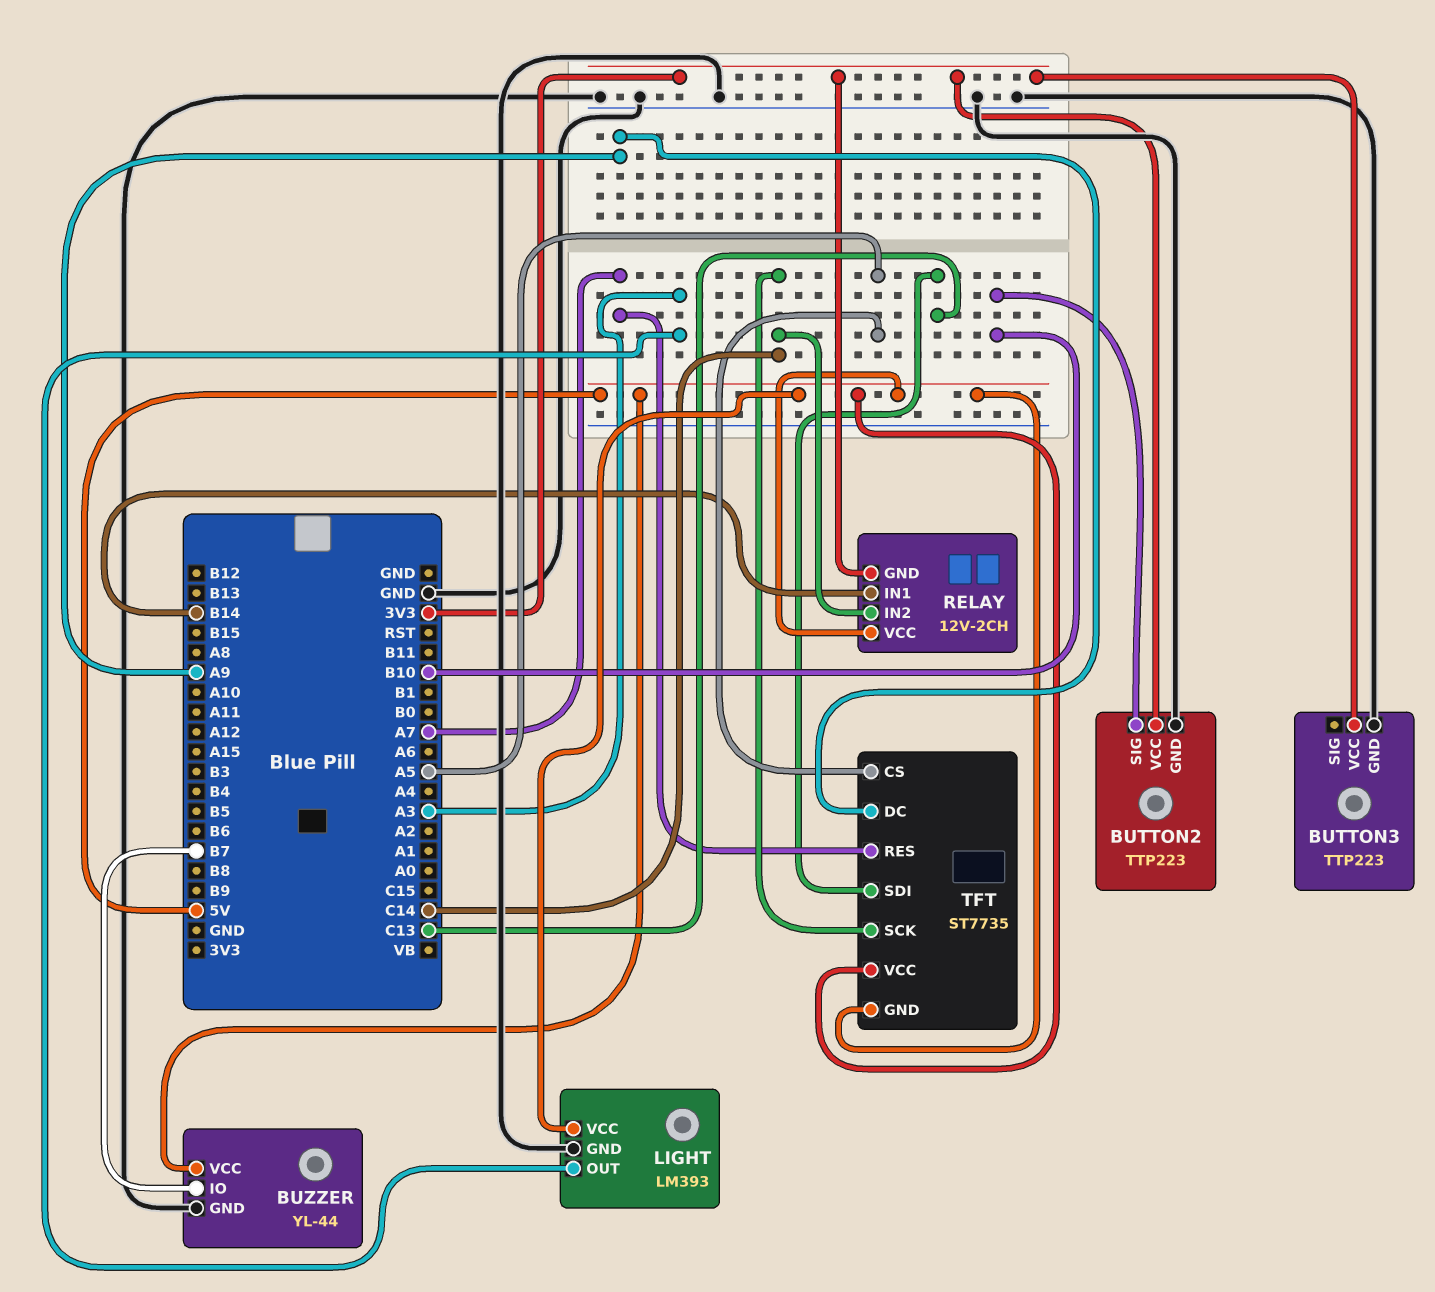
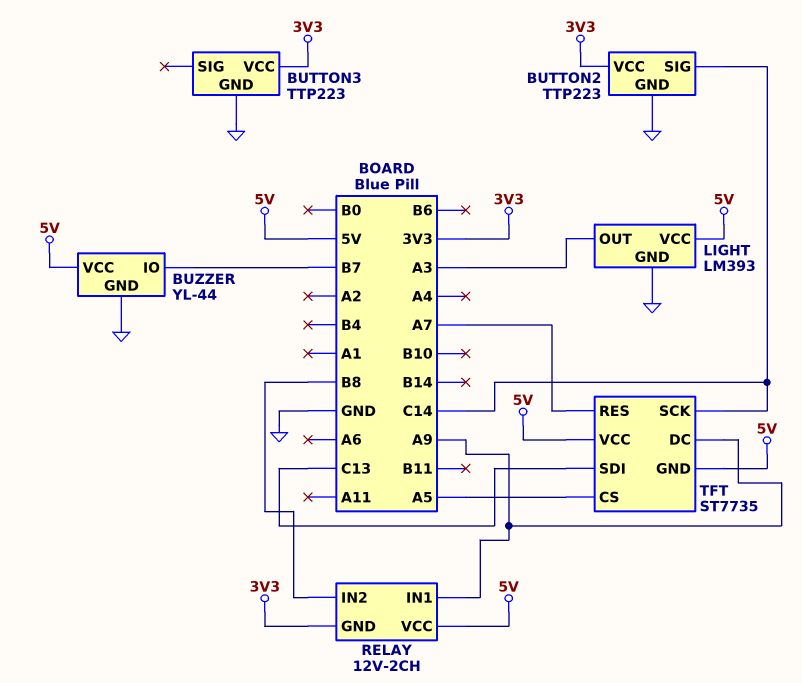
BUTTON2 pin SIG: B10 -> C14
RELAY pin IN1: B14 -> A9
RELAY pin IN2: C14 -> B8

